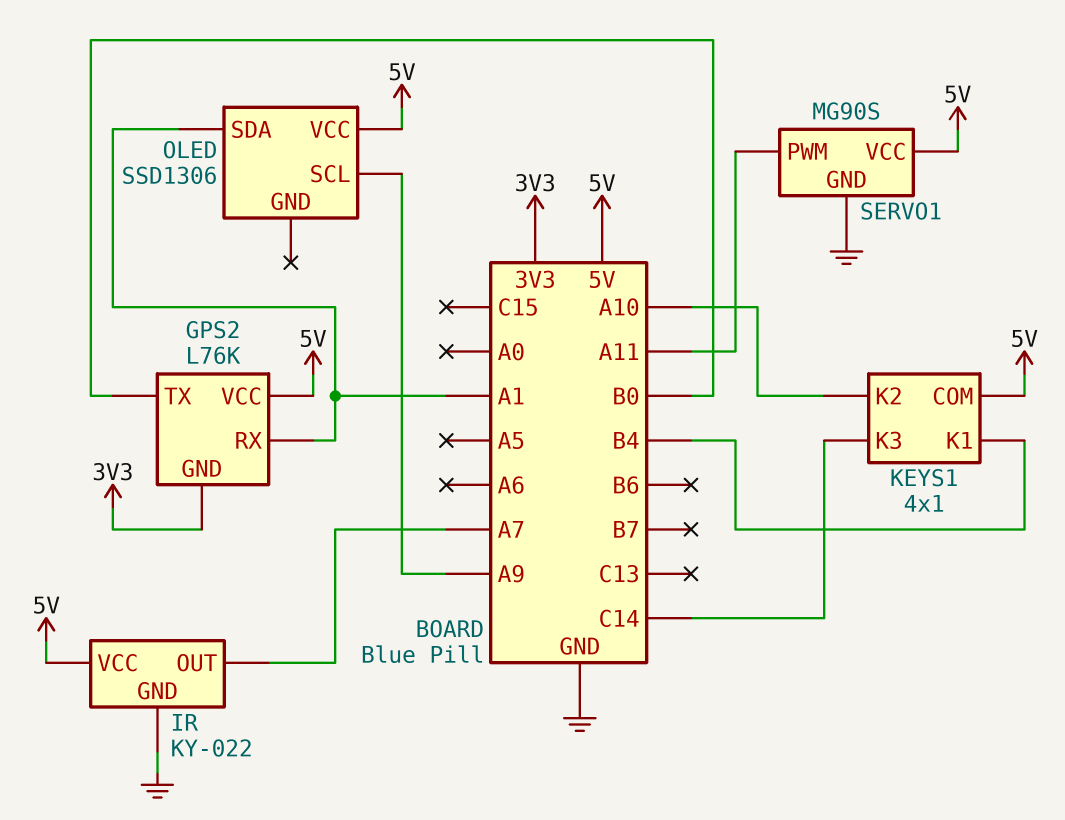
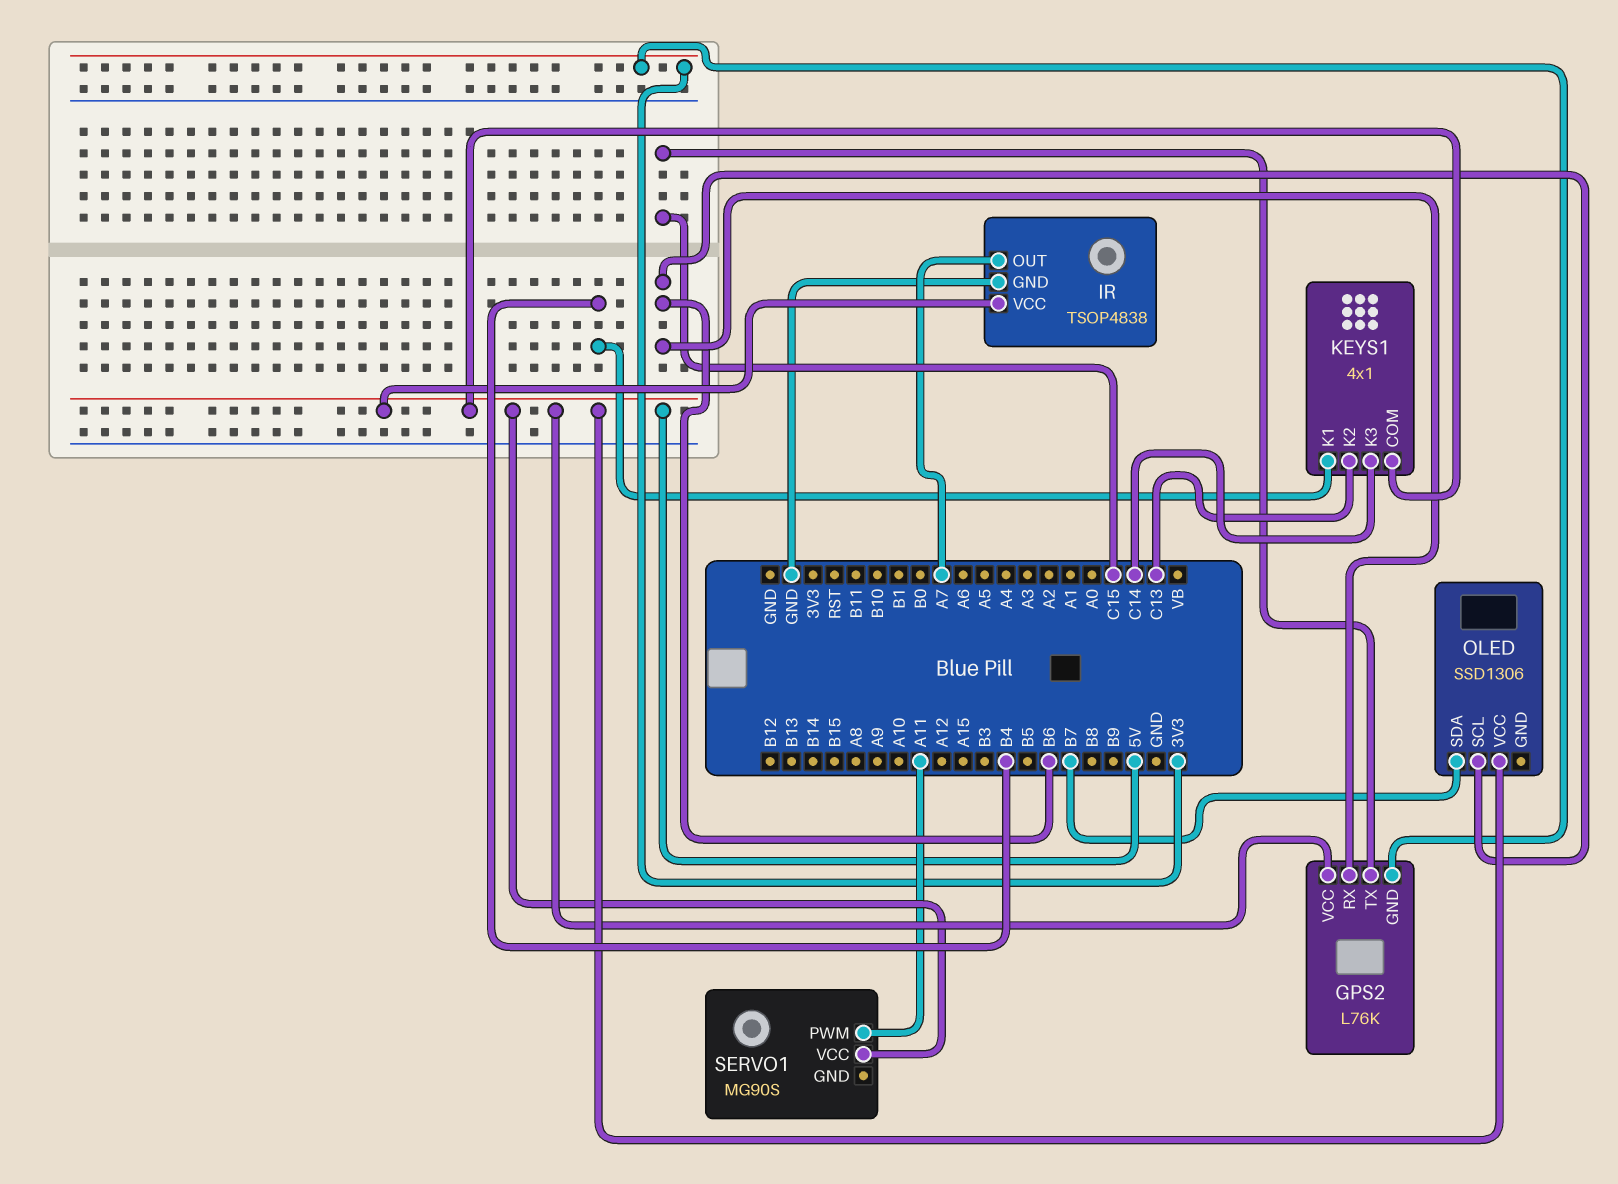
GPS2 pin RX: A1 -> B6
GPS2 pin TX: B0 -> C15
IR: KY-022 -> TSOP4838
KEYS1 pin K2: A10 -> C13
OLED pin SCL: A9 -> B6
OLED pin SDA: A1 -> B7
SERVO1 pin GND: GND -> none

